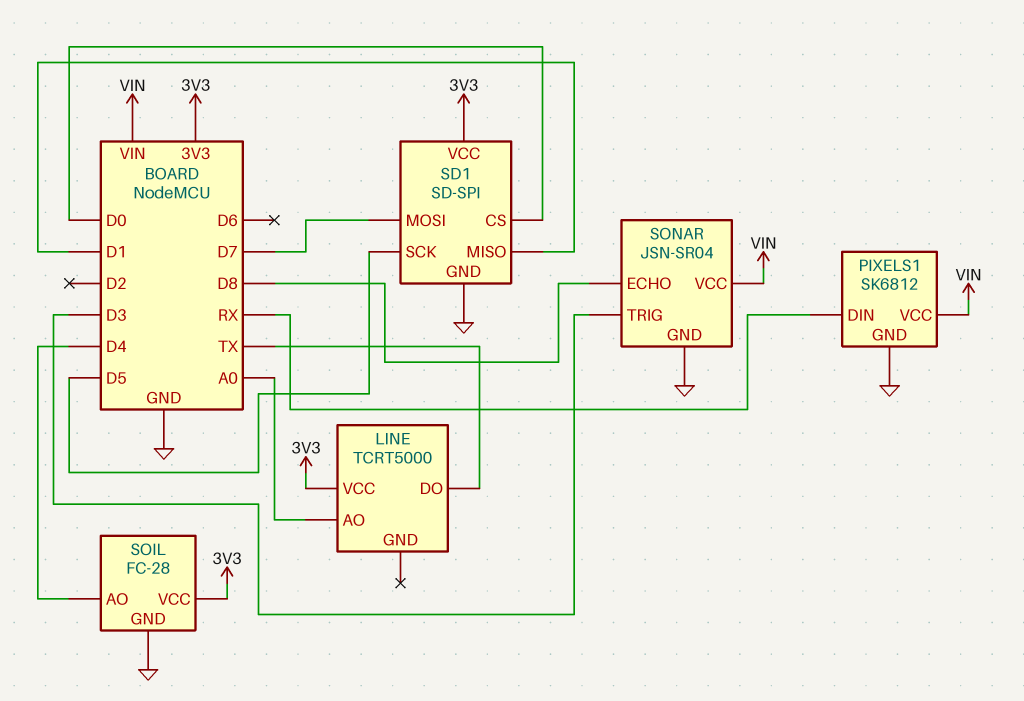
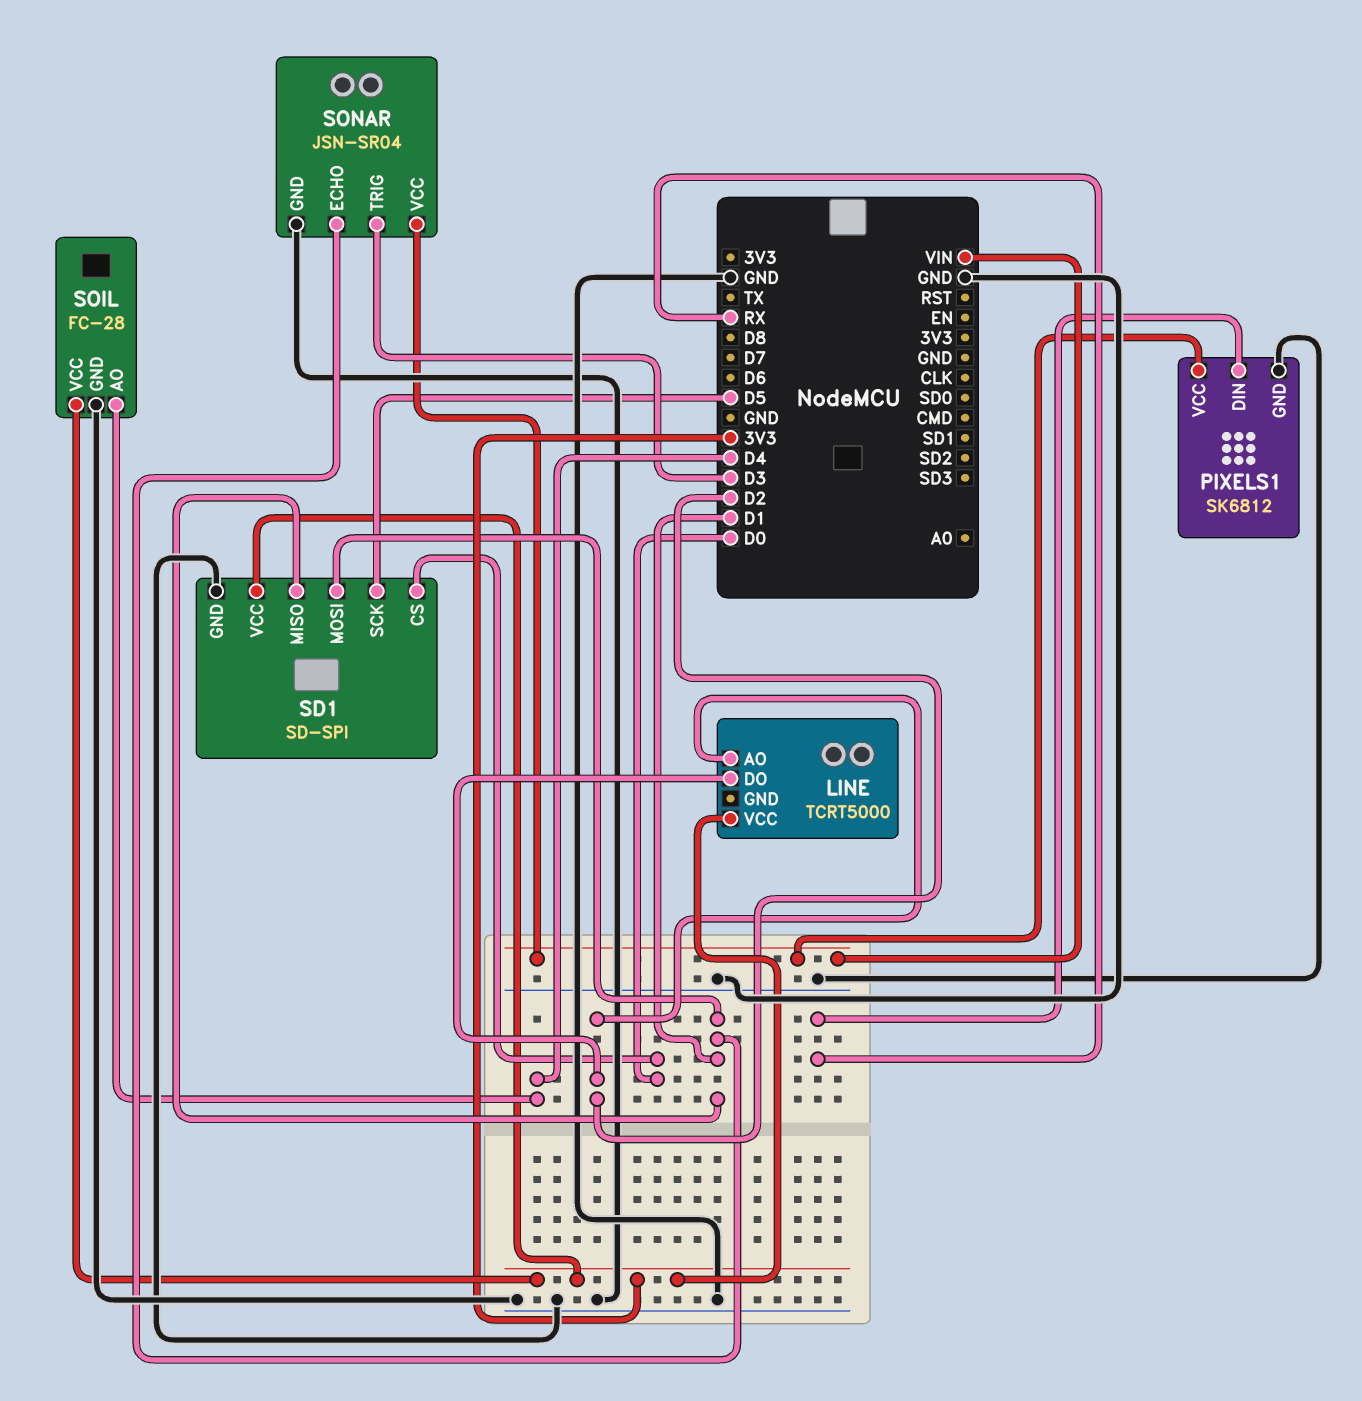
LINE pin AO: A0 -> D2
LINE pin DO: TX -> D2
SD1 pin MOSI: D7 -> D1
SONAR pin ECHO: D8 -> D1

